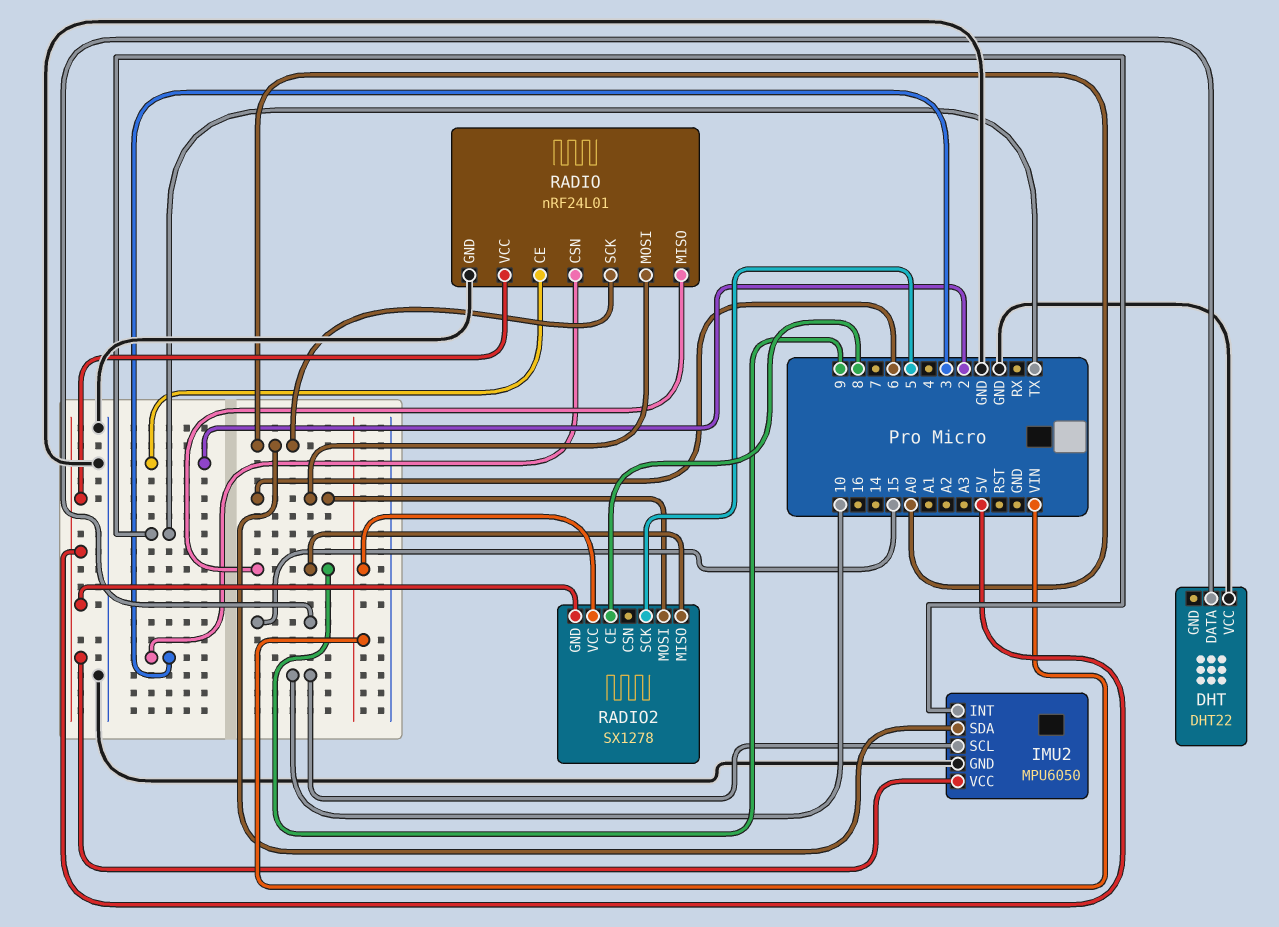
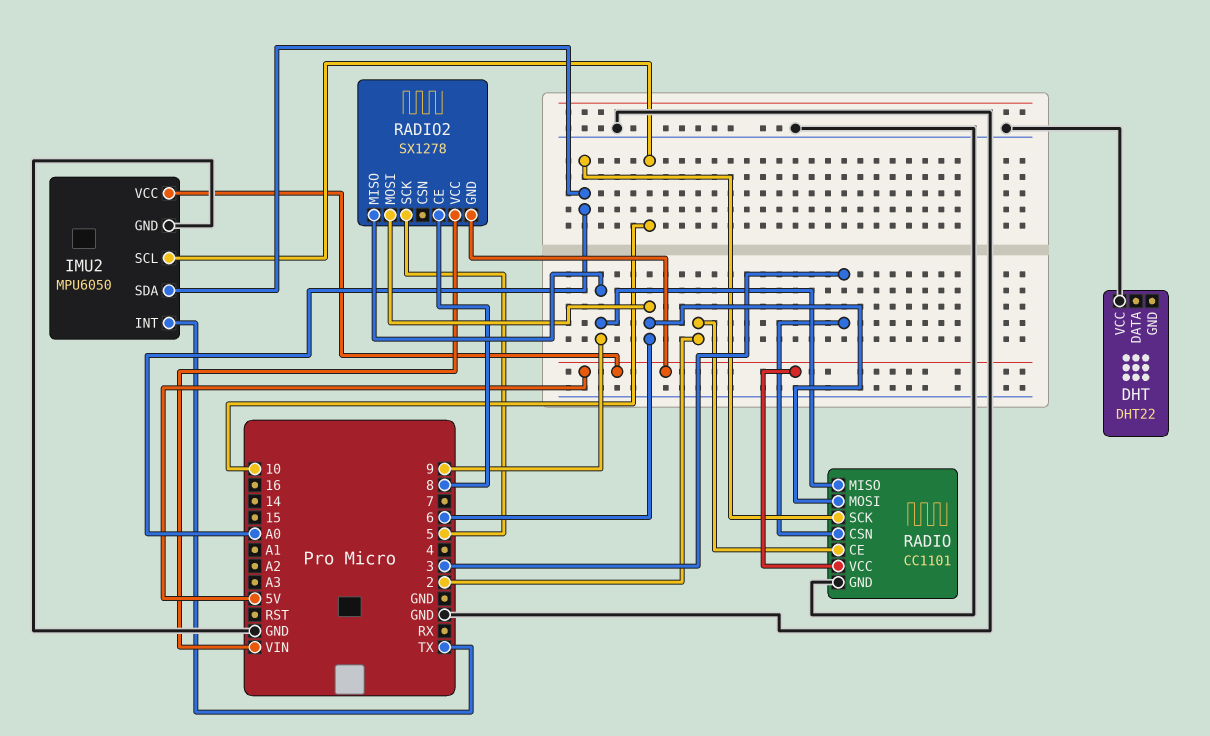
DHT pin DATA: 15 -> none
RADIO: nRF24L01 -> CC1101

